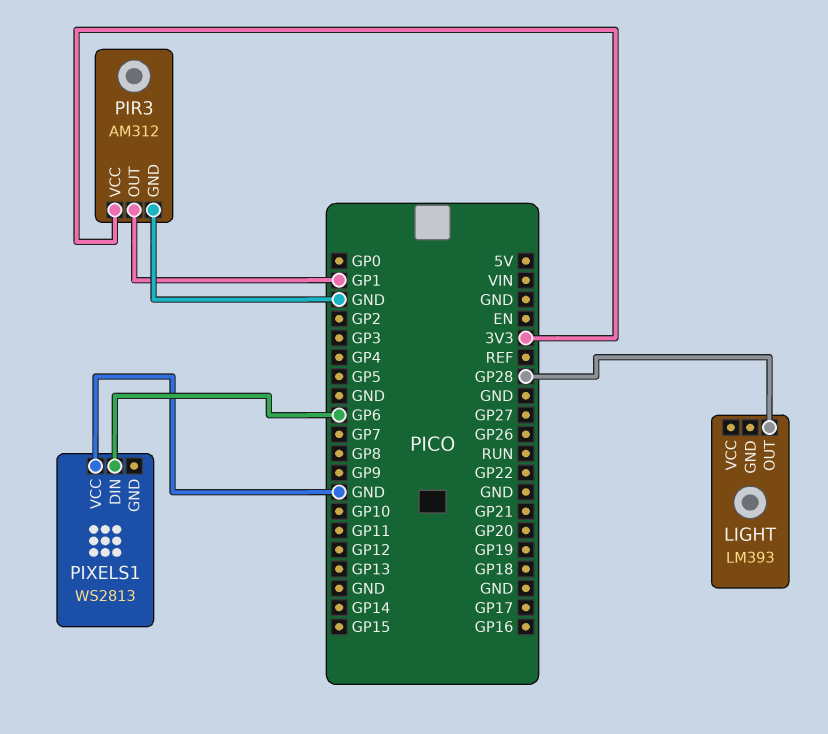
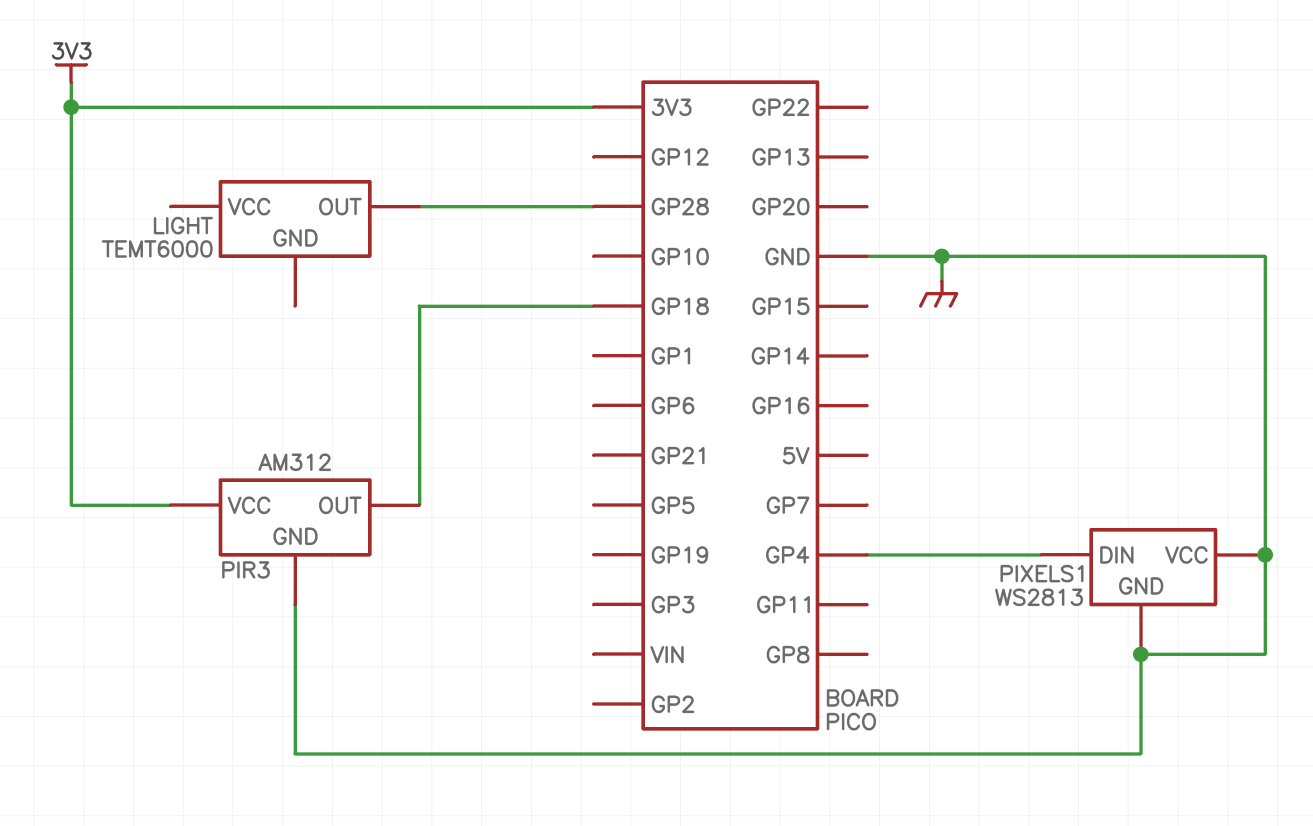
LIGHT: LM393 -> TEMT6000
PIR3 pin OUT: GP1 -> GP18
PIXELS1 pin DIN: GP6 -> GP4
PIXELS1 pin GND: none -> GND

